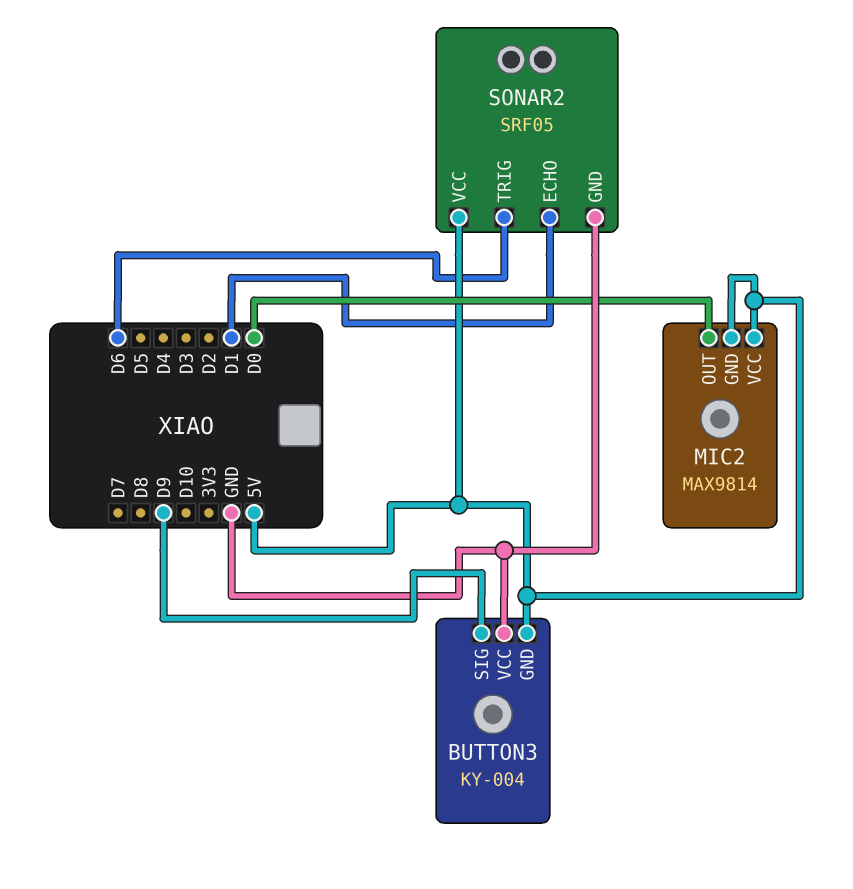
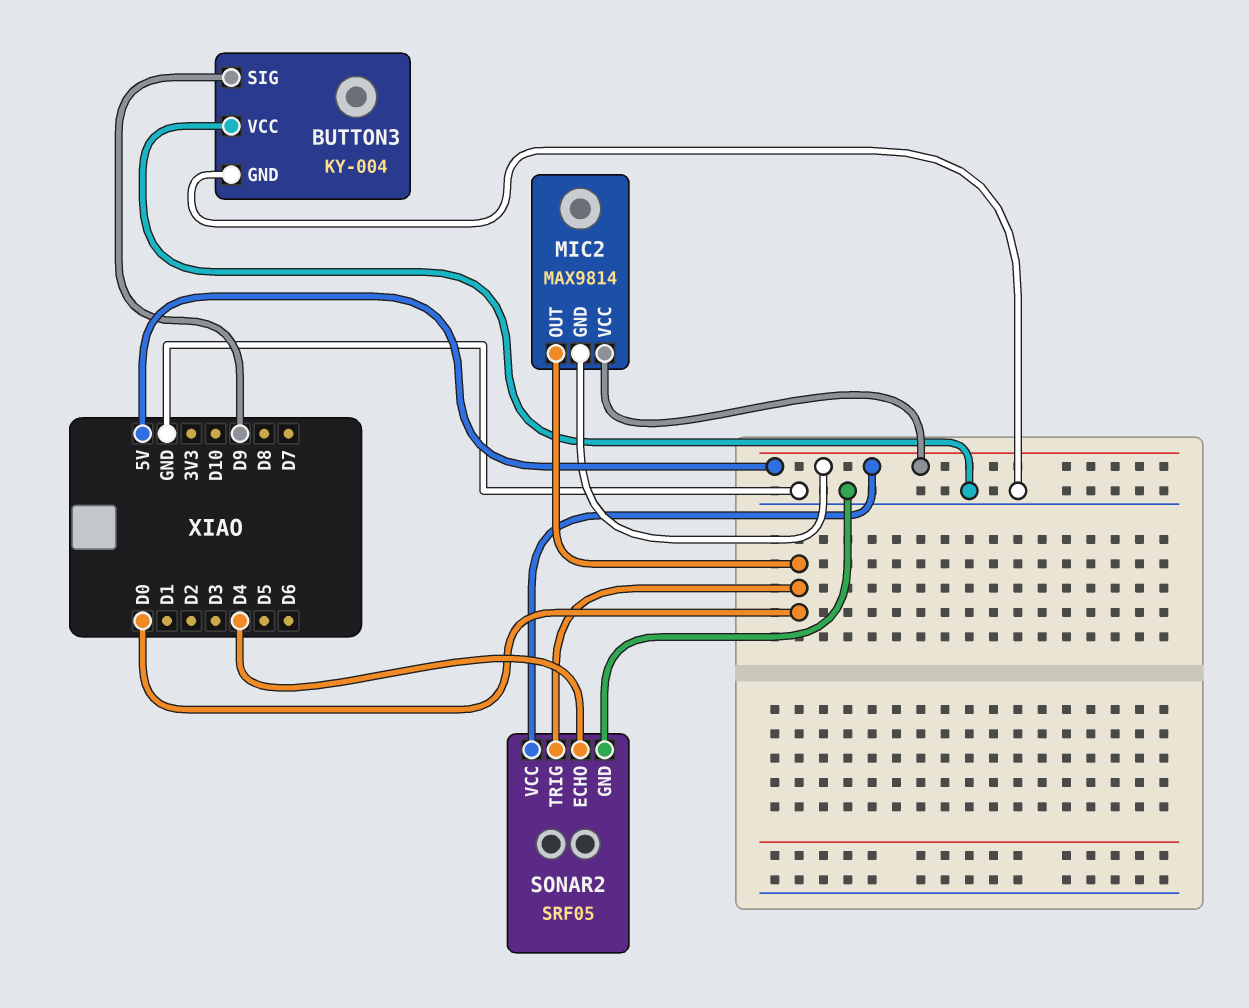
BUTTON3 pin GND: 5V -> GND
SONAR2 pin ECHO: D1 -> D4
SONAR2 pin TRIG: D6 -> D0

